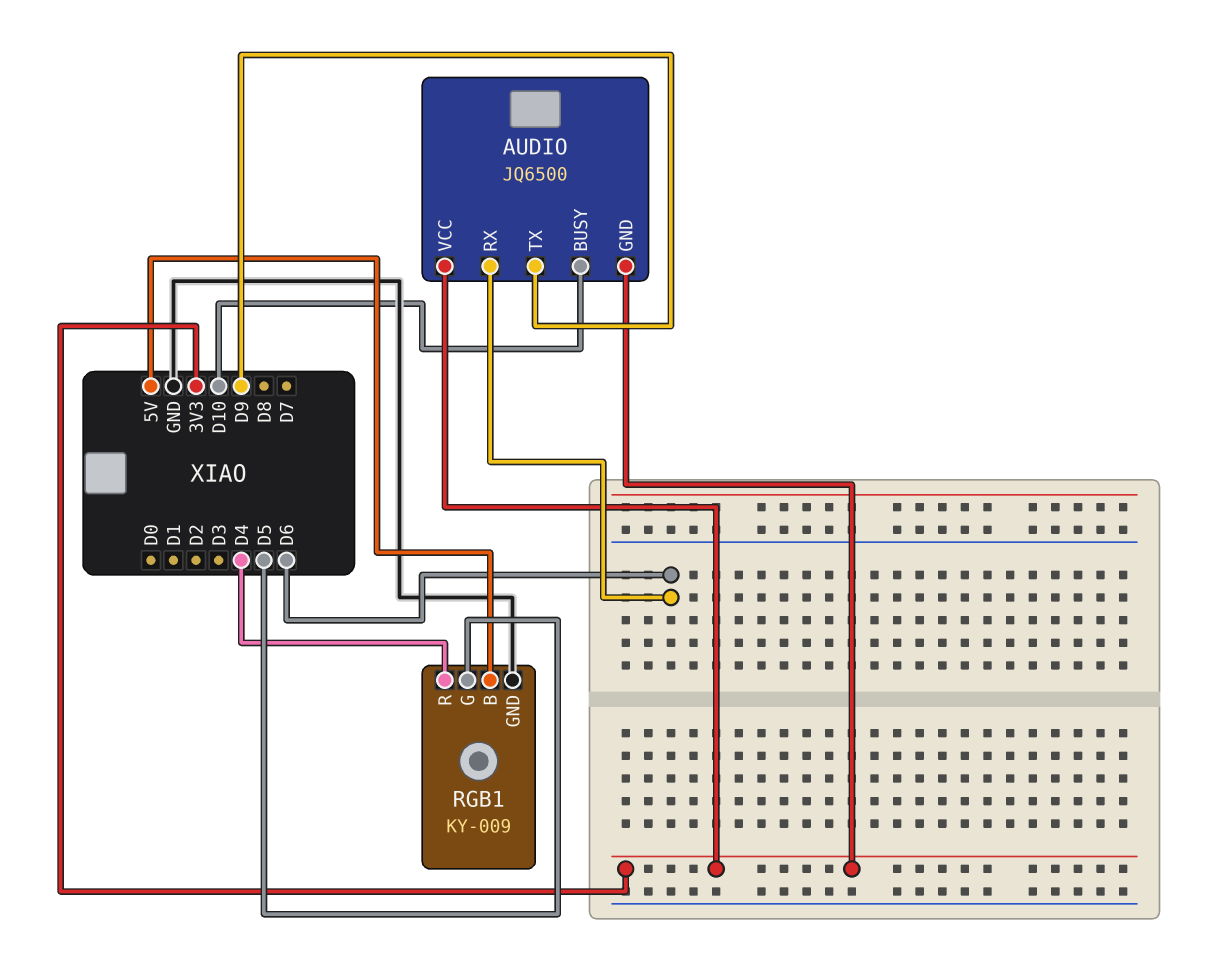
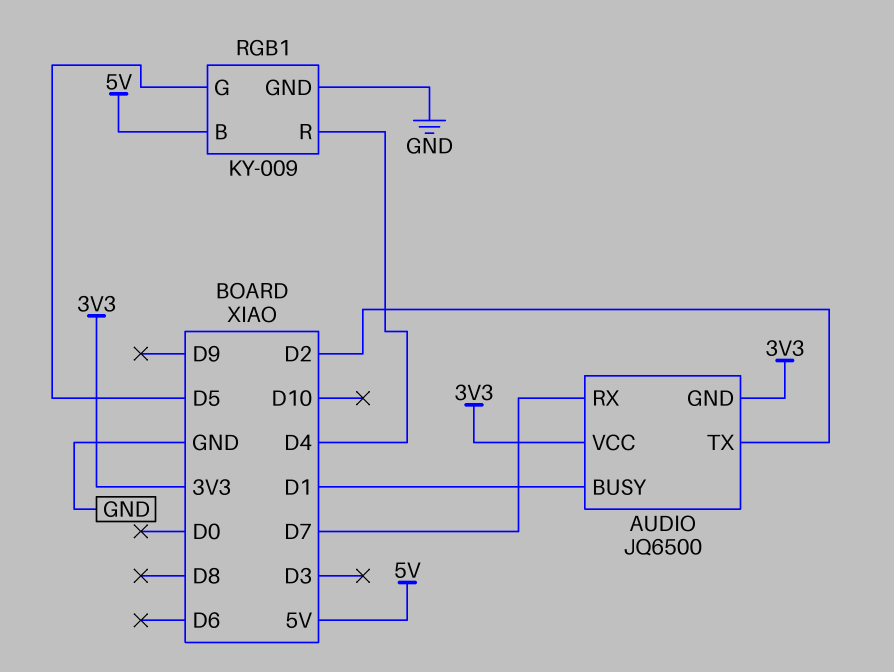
AUDIO pin BUSY: D10 -> D1
AUDIO pin RX: D6 -> D7
AUDIO pin TX: D9 -> D2

